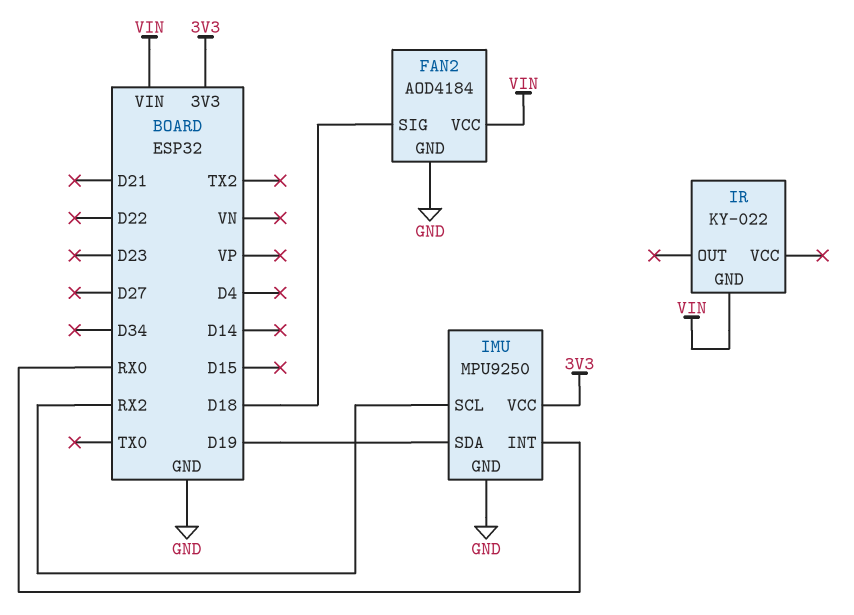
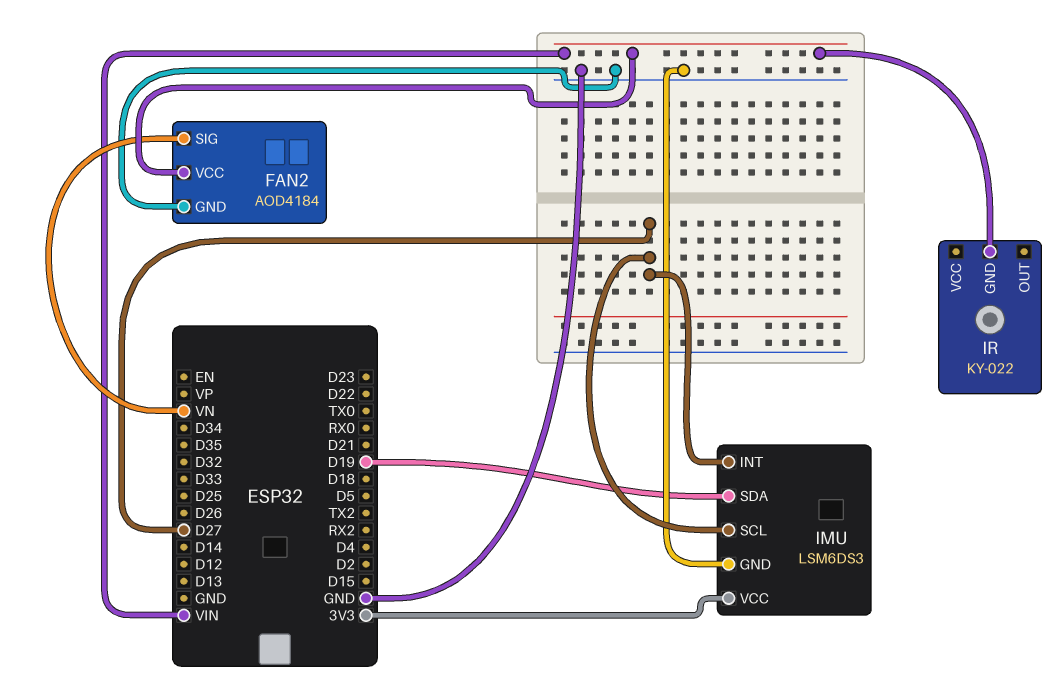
FAN2 pin SIG: D18 -> VN
IMU: MPU9250 -> LSM6DS3
IMU pin INT: RX0 -> D27
IMU pin SCL: RX2 -> D27

